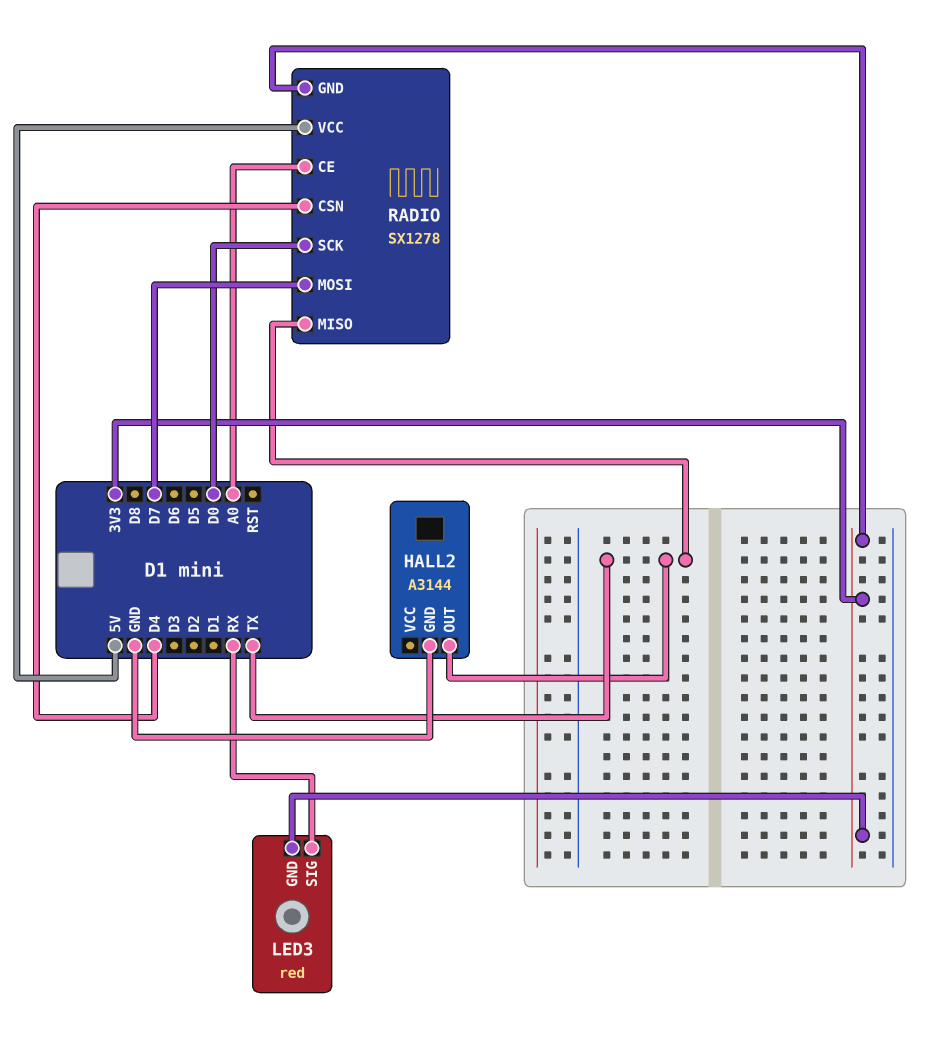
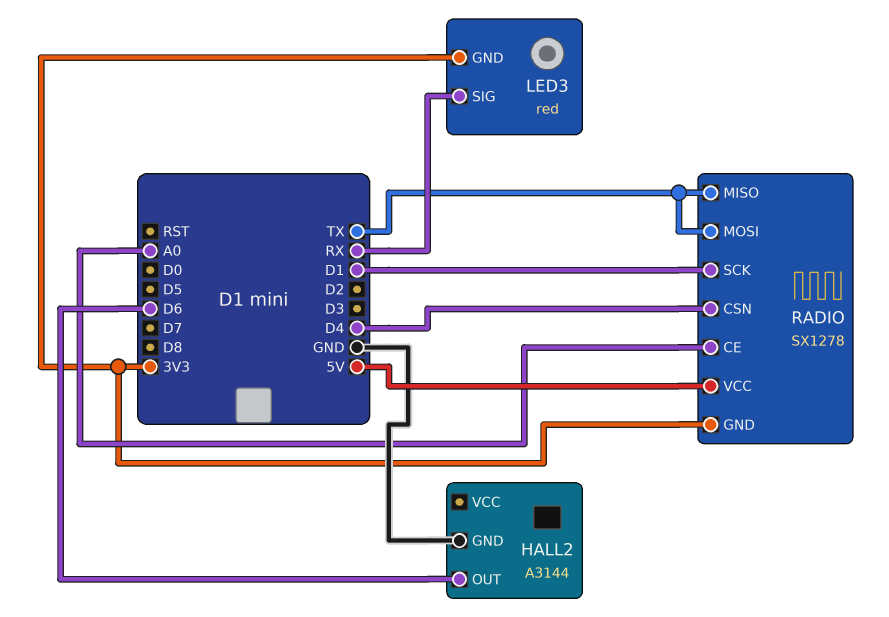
HALL2 pin OUT: TX -> D6
RADIO pin MOSI: D7 -> TX
RADIO pin SCK: D0 -> D1

